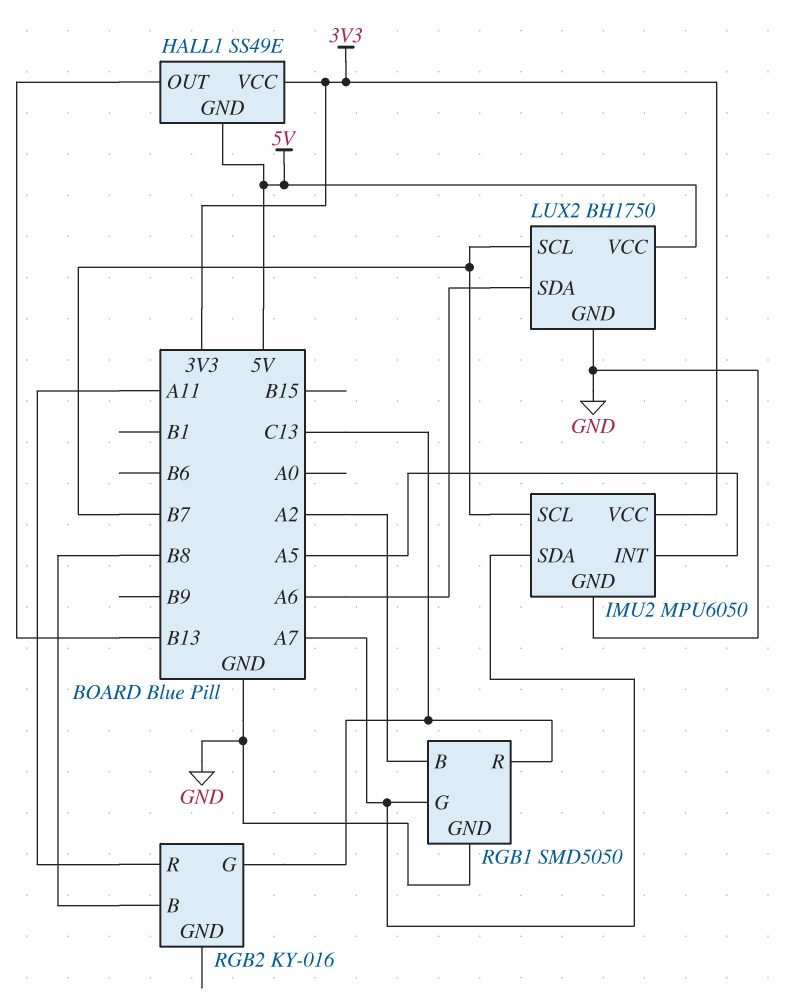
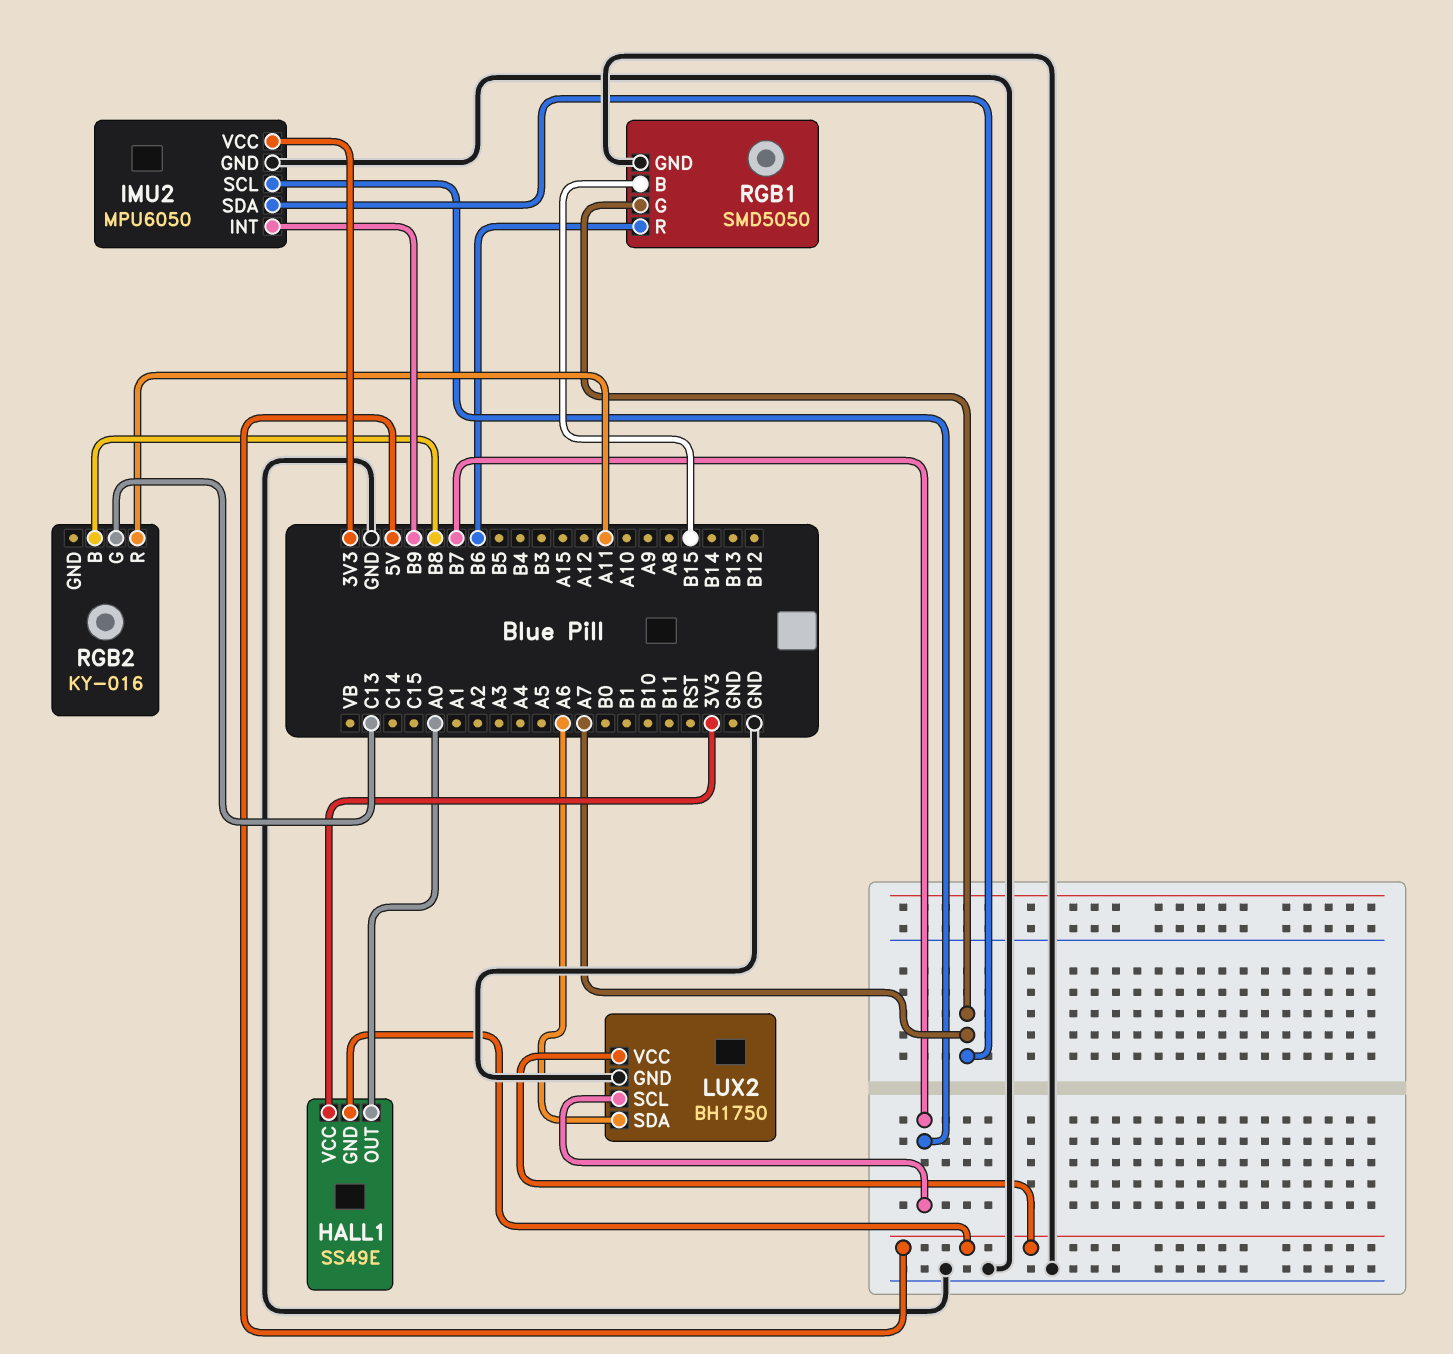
HALL1 pin OUT: B13 -> A0
IMU2 pin INT: A5 -> B9
RGB1 pin B: A2 -> B15
RGB1 pin R: C13 -> B6

